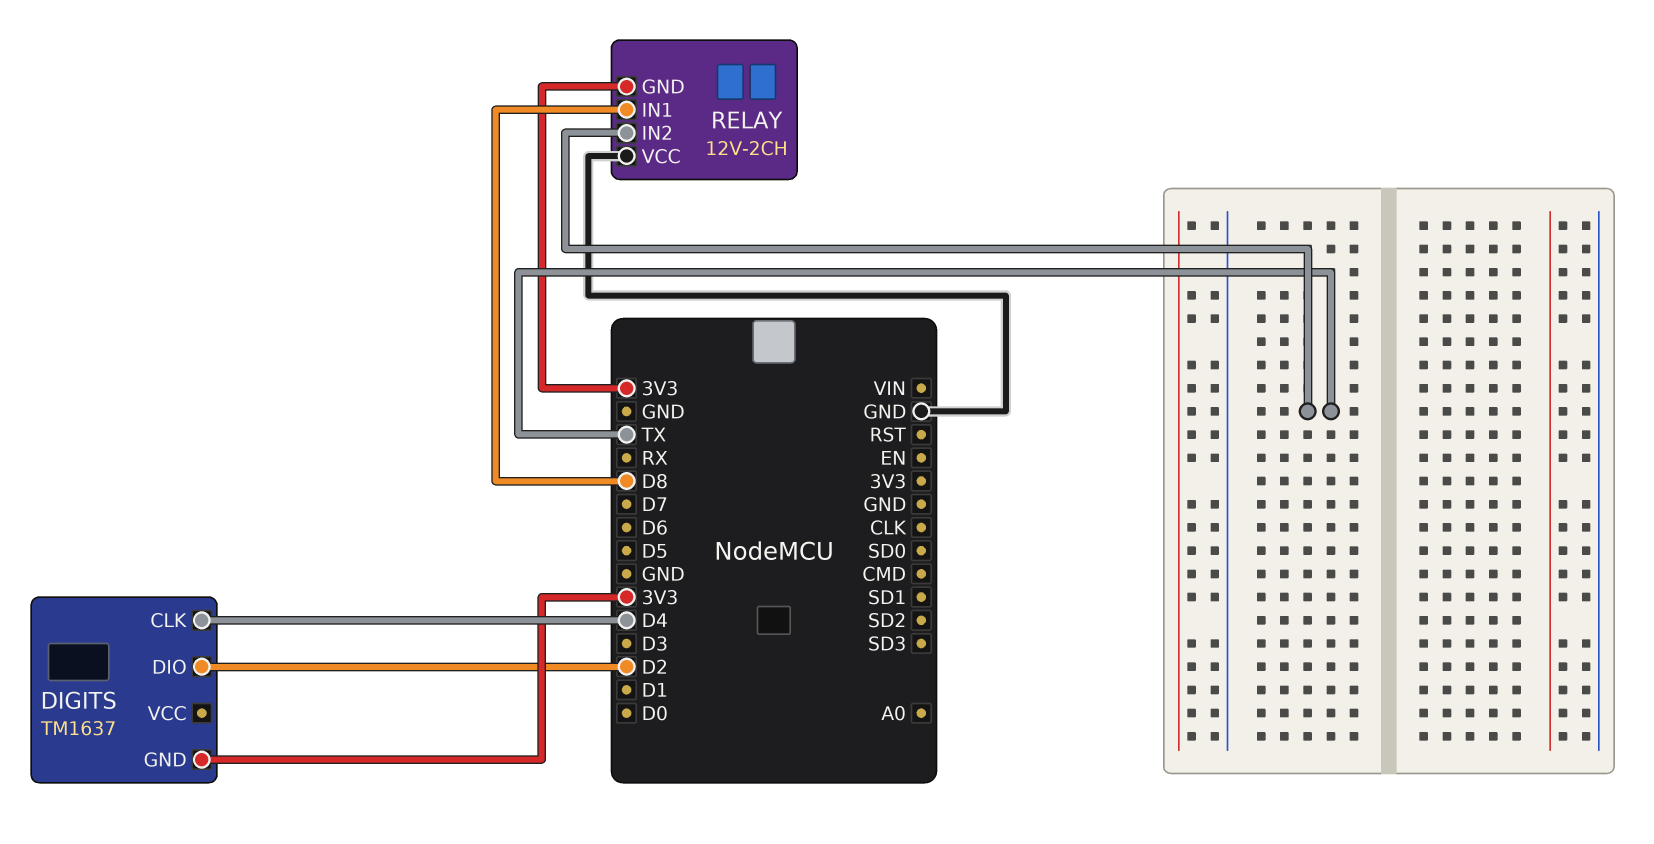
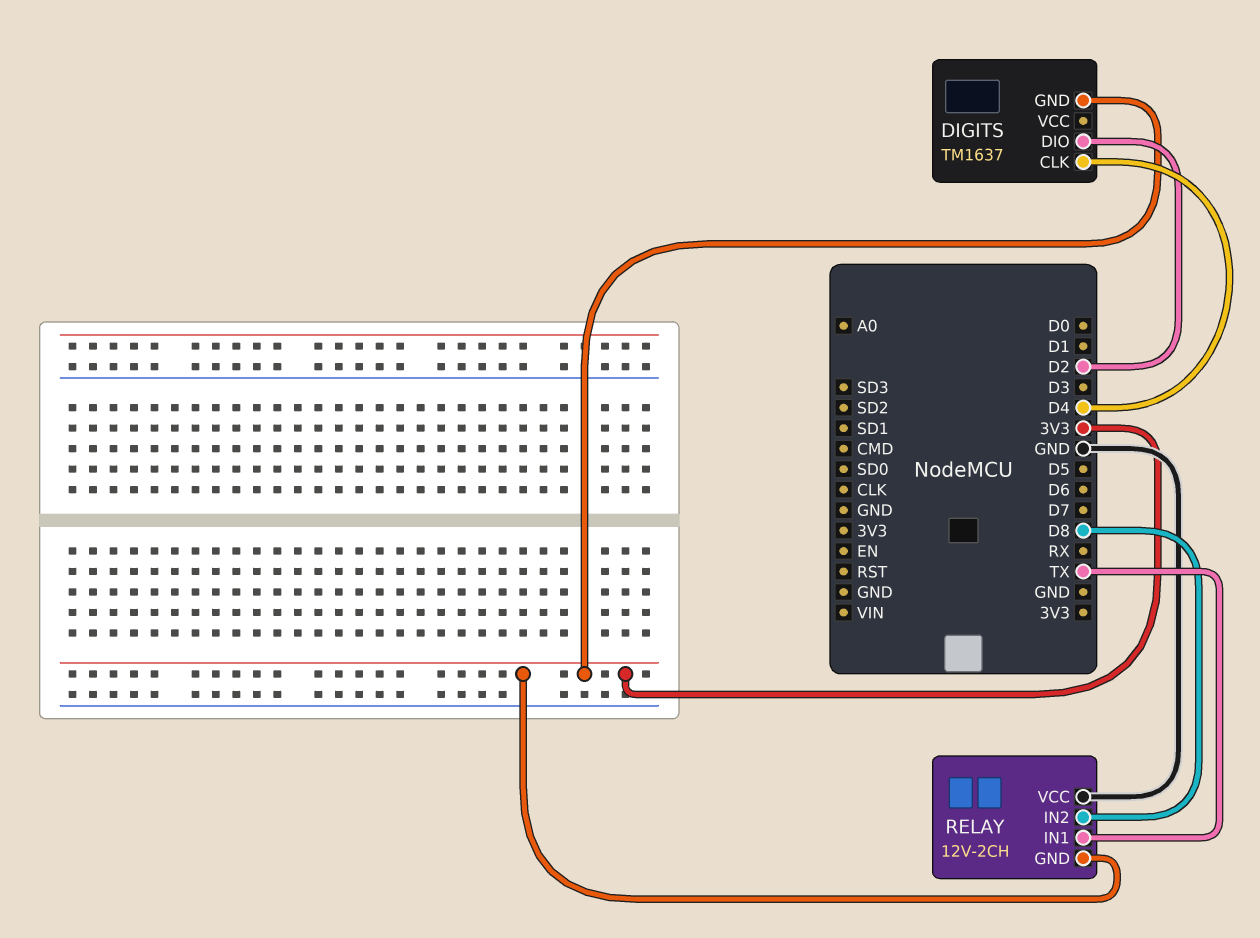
RELAY pin IN1: D8 -> TX
RELAY pin IN2: TX -> D8

